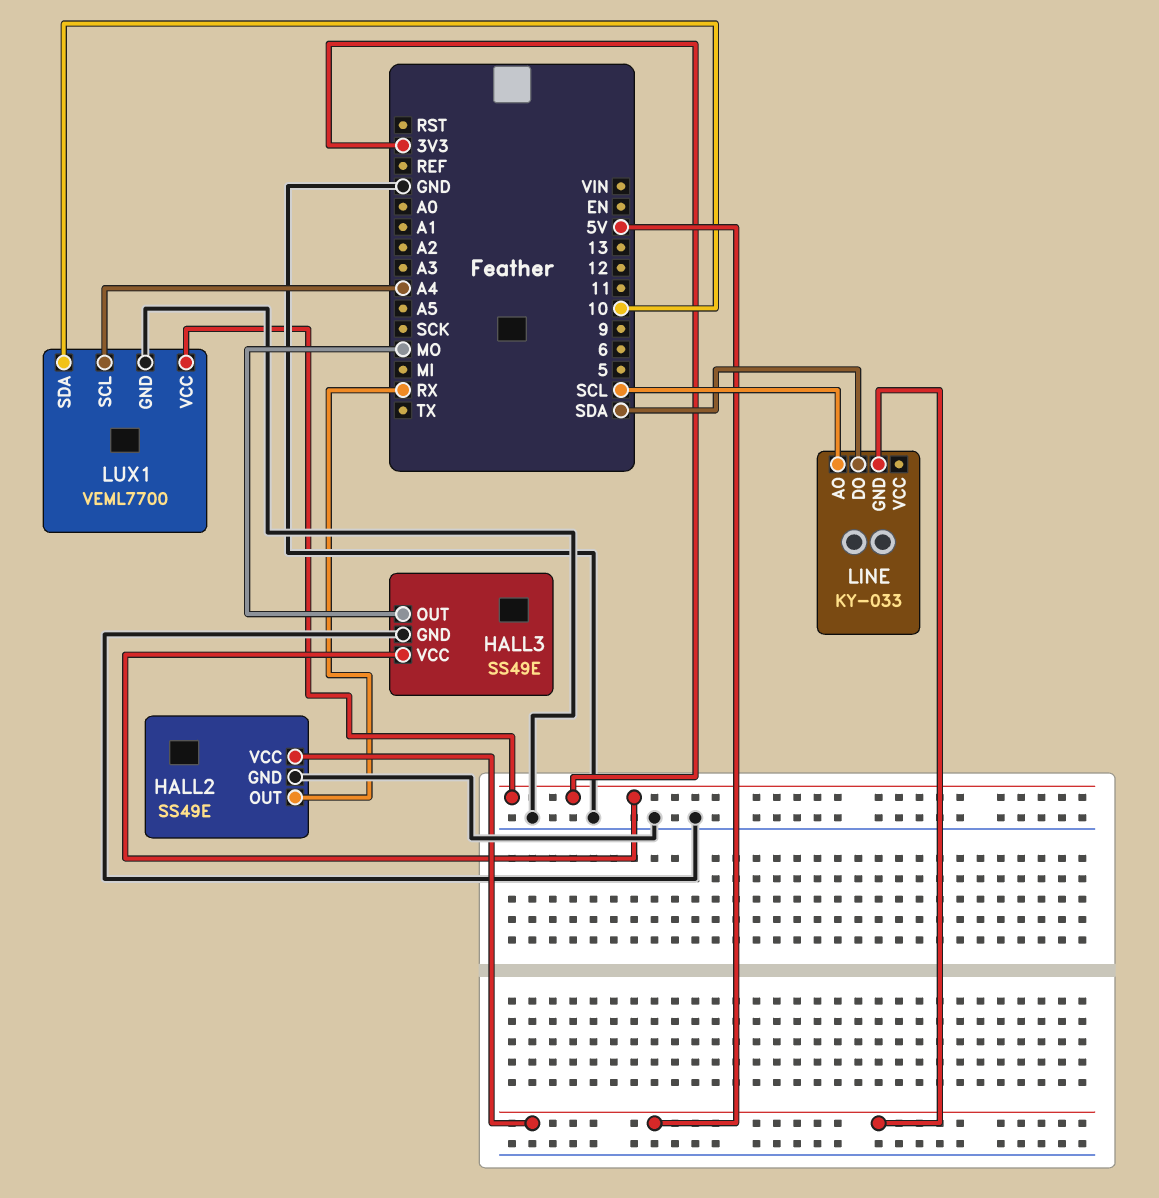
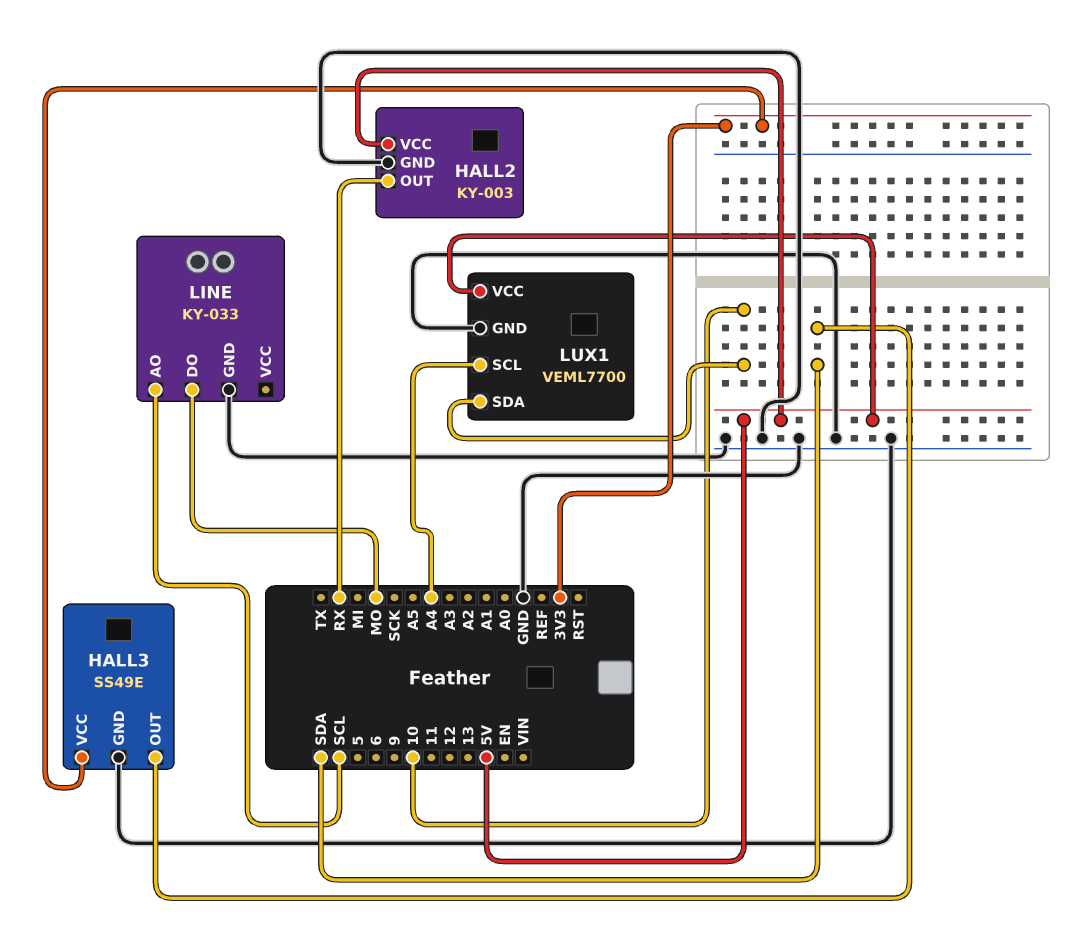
HALL2: SS49E -> KY-003
HALL3 pin OUT: MO -> SDA
LINE pin DO: SDA -> MO
LINE pin GND: 5V -> GND
LUX1 pin VCC: 3V3 -> 5V

